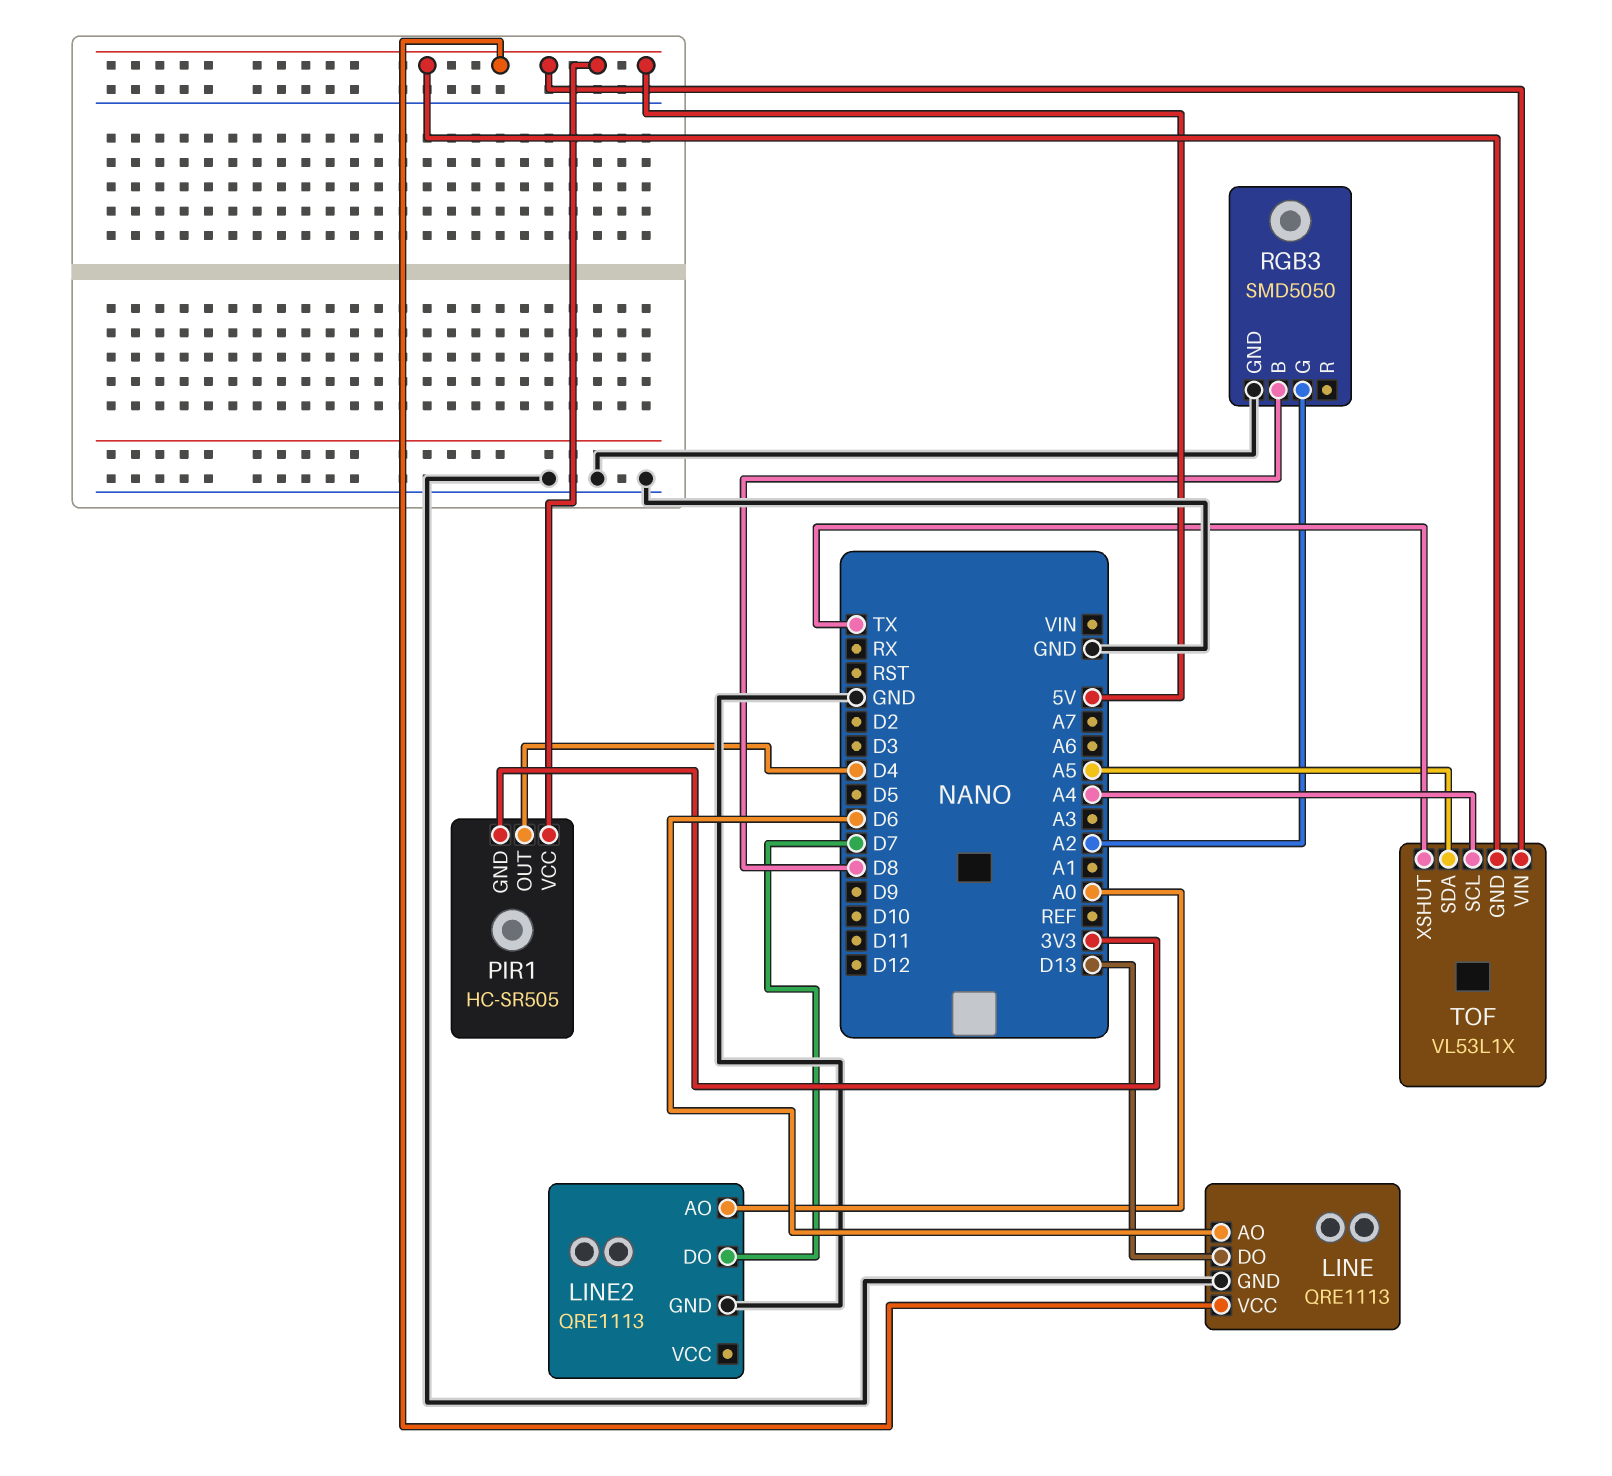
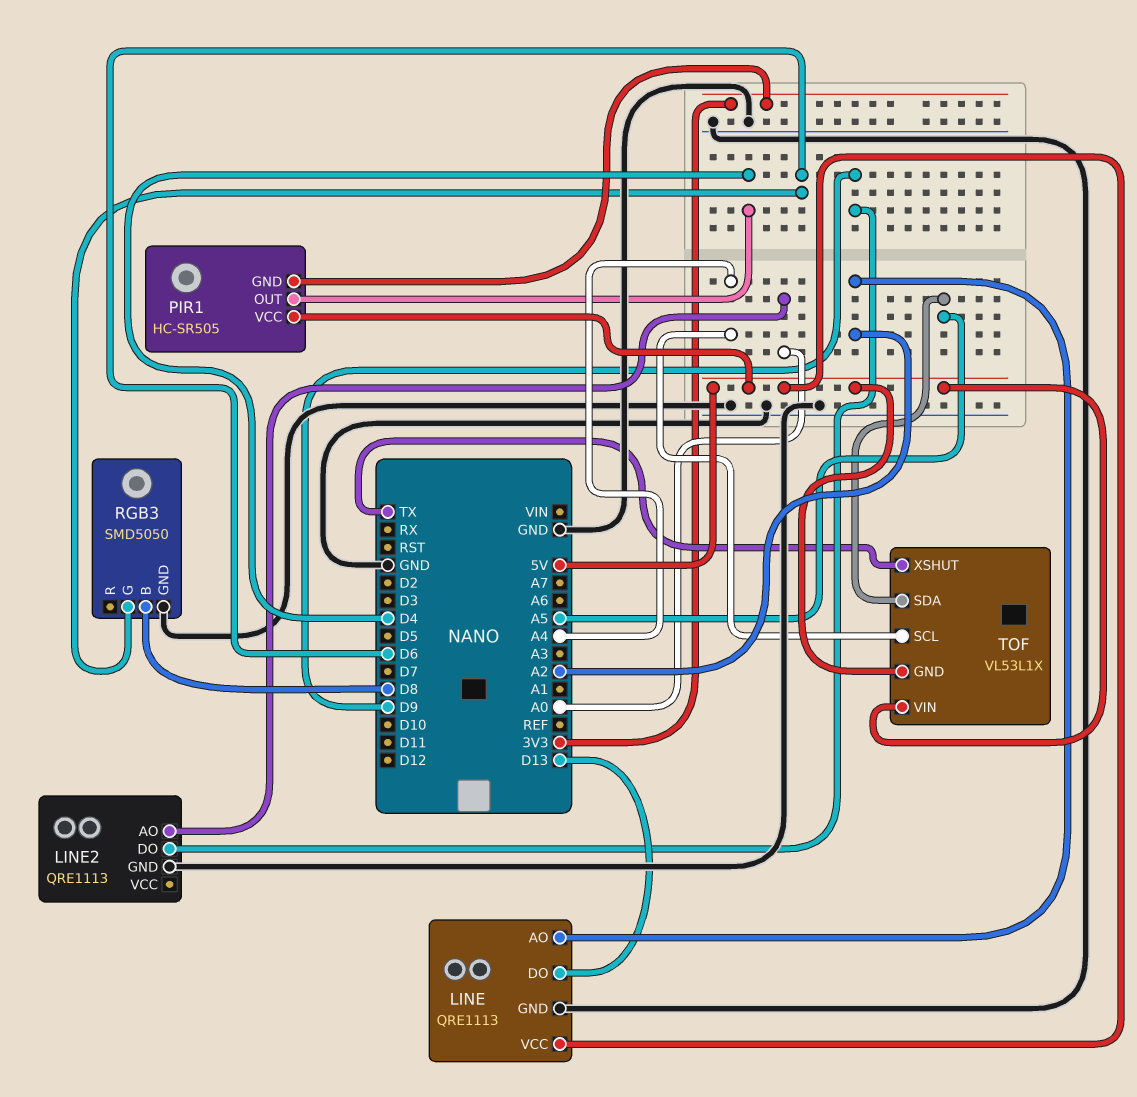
LINE pin AO: D6 -> A2
LINE2 pin DO: D7 -> D9
RGB3 pin G: A2 -> D6

